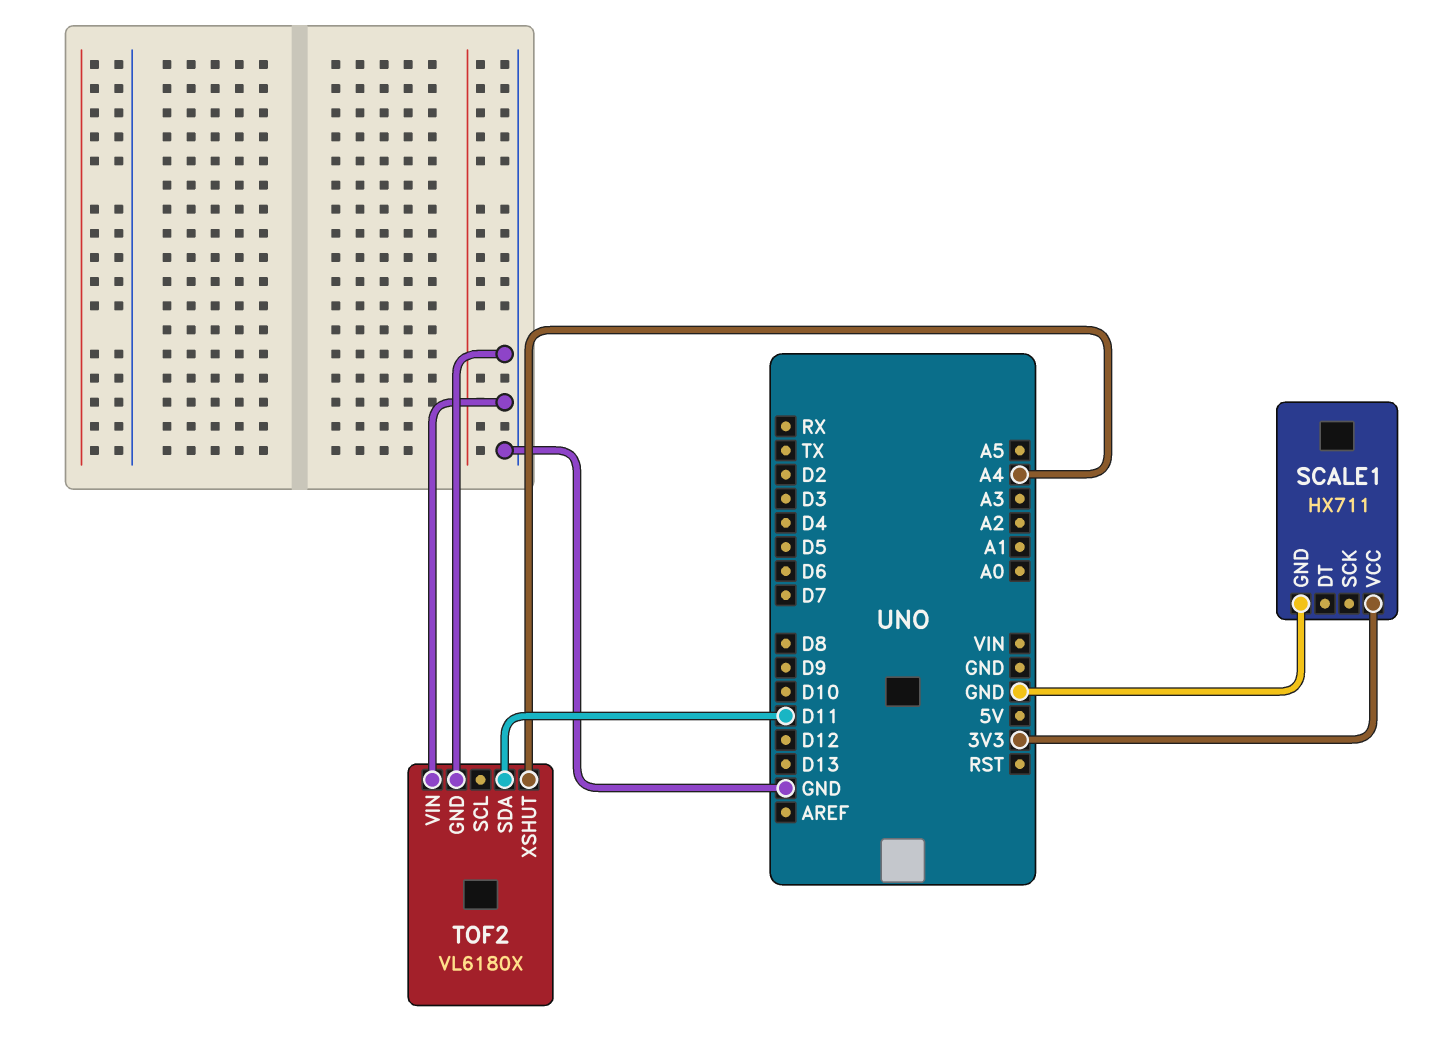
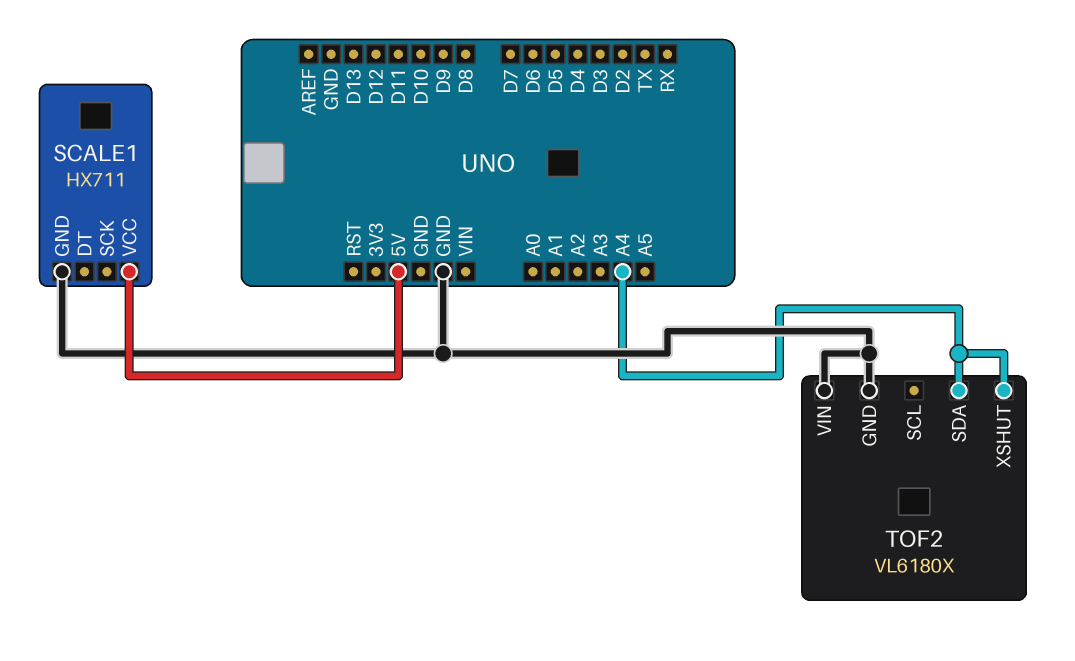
SCALE1 pin VCC: 3V3 -> 5V
TOF2 pin SDA: D11 -> A4

